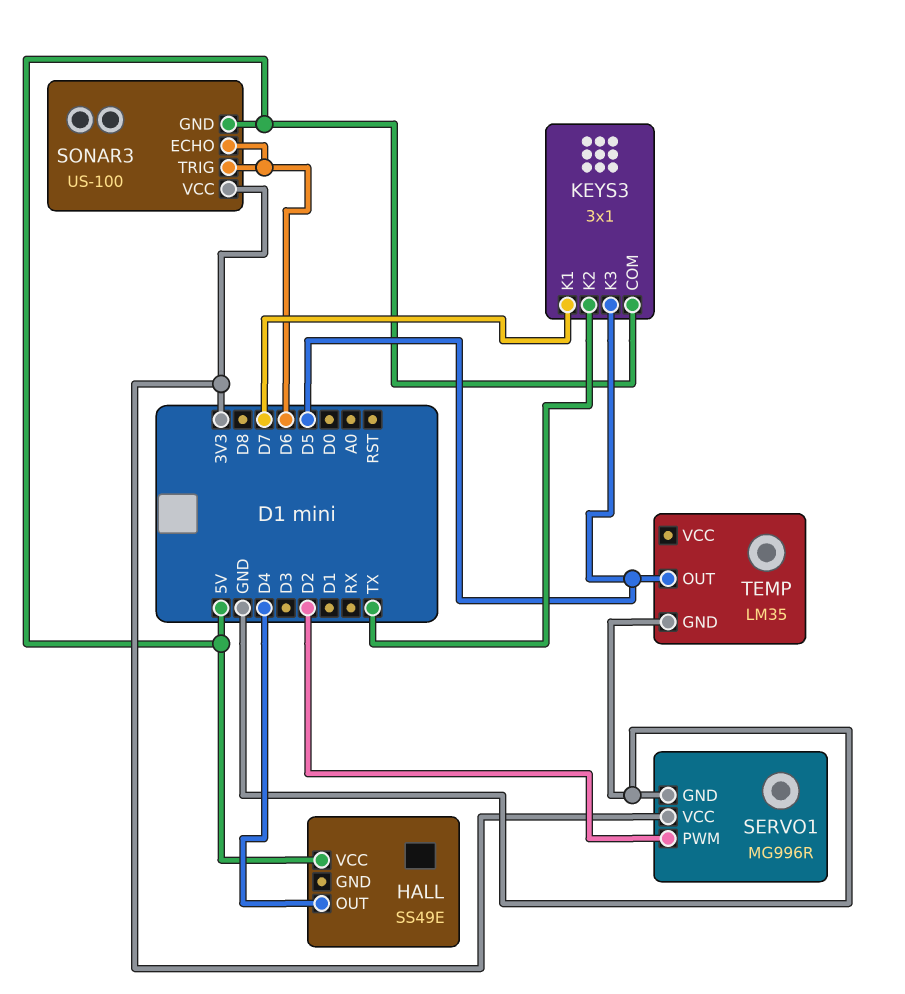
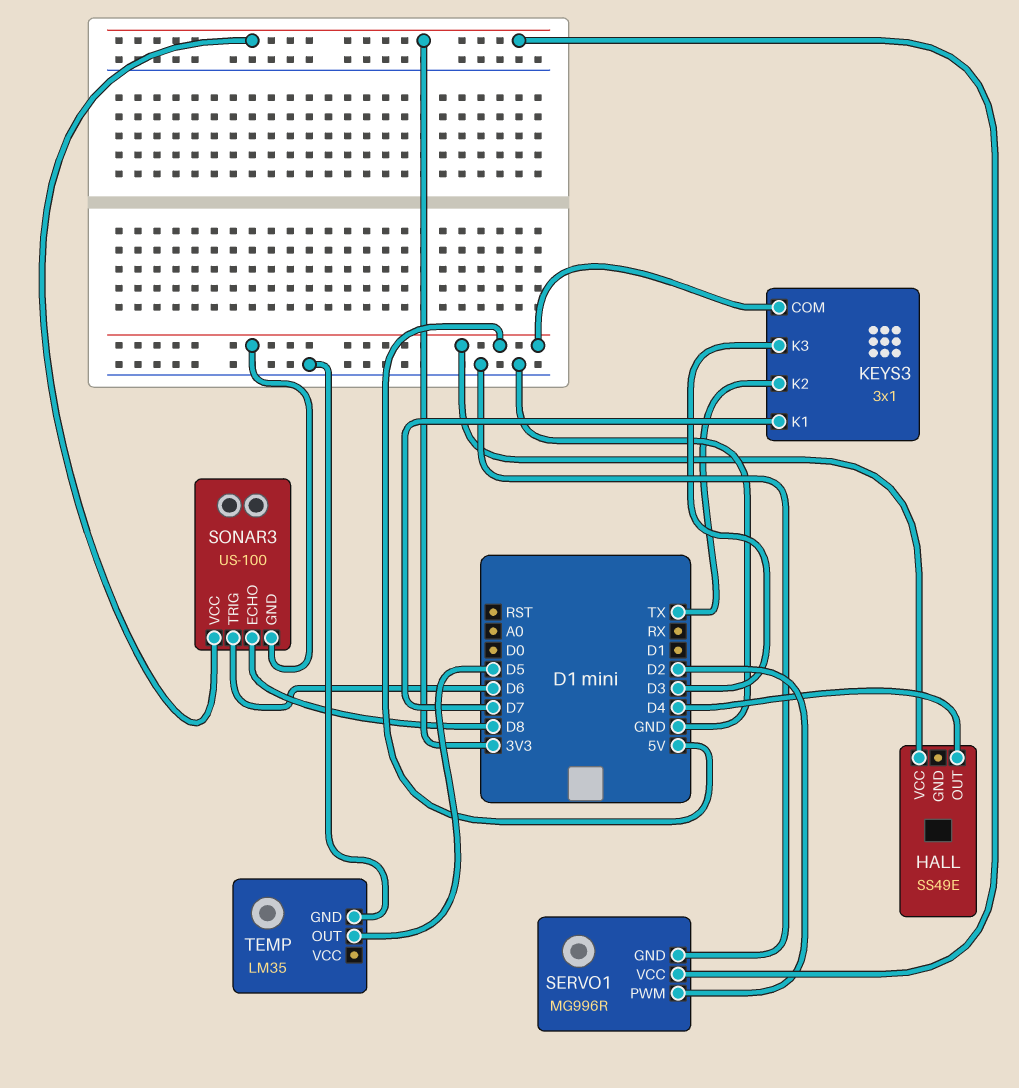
KEYS3 pin K3: D5 -> D3
SONAR3 pin ECHO: D6 -> D8

